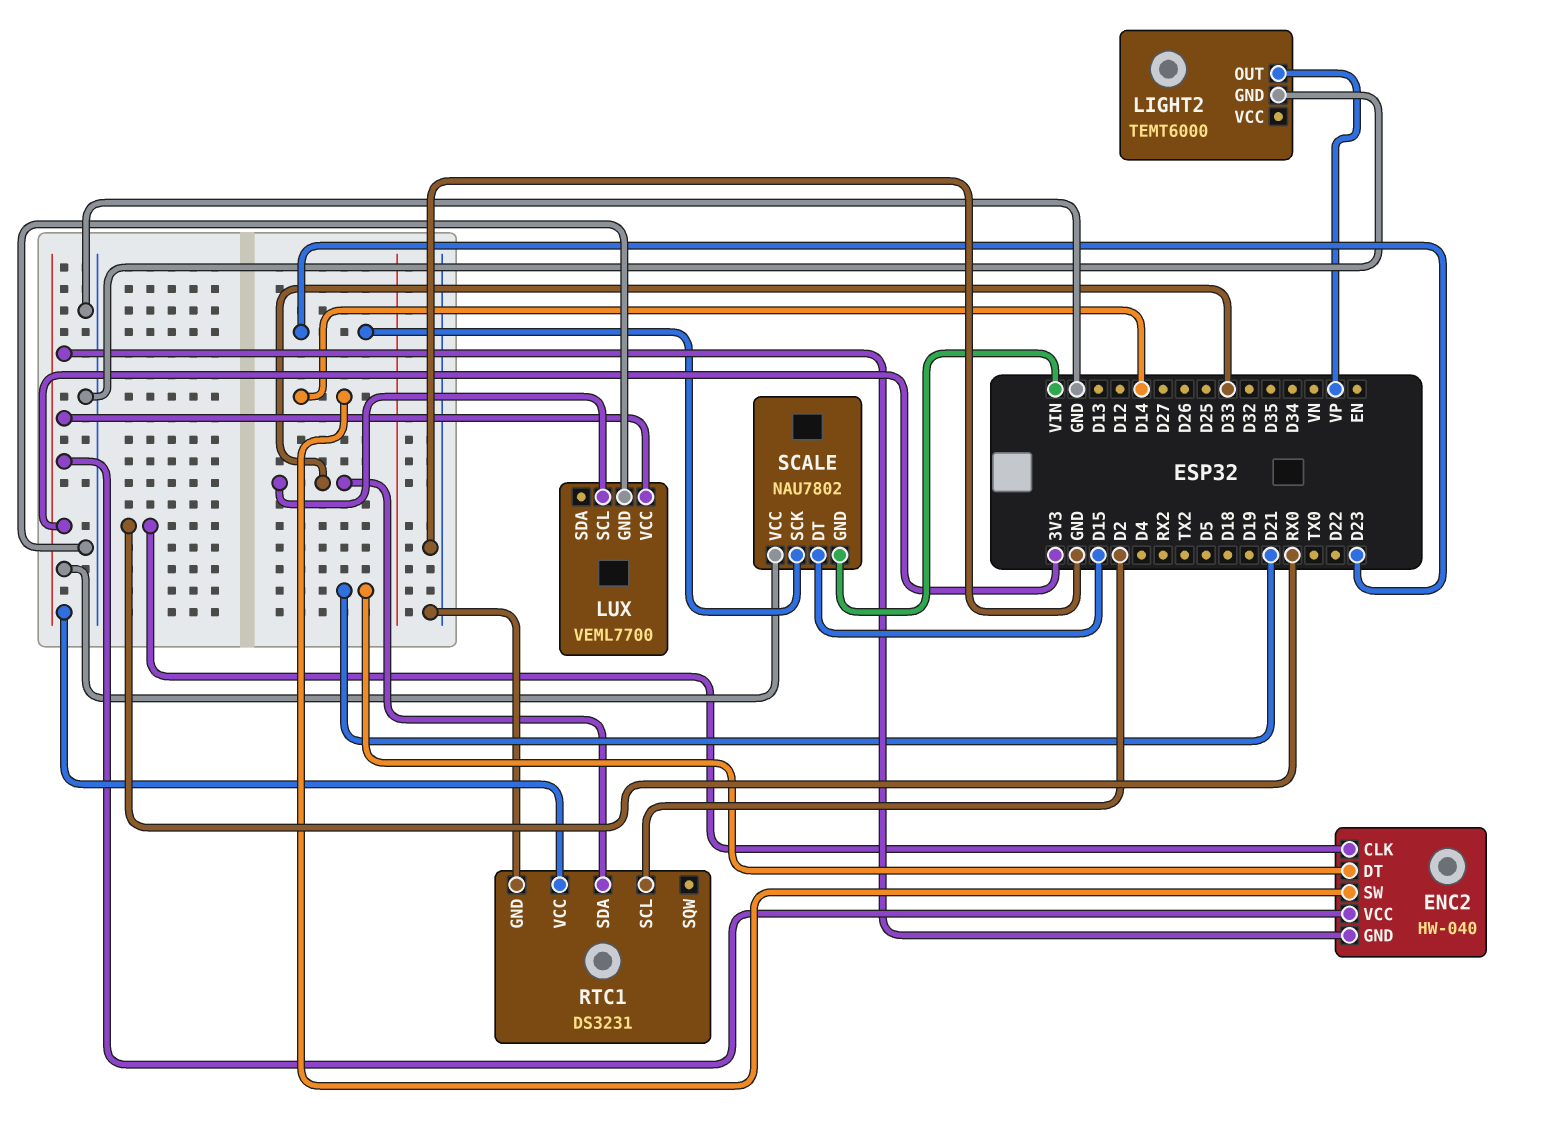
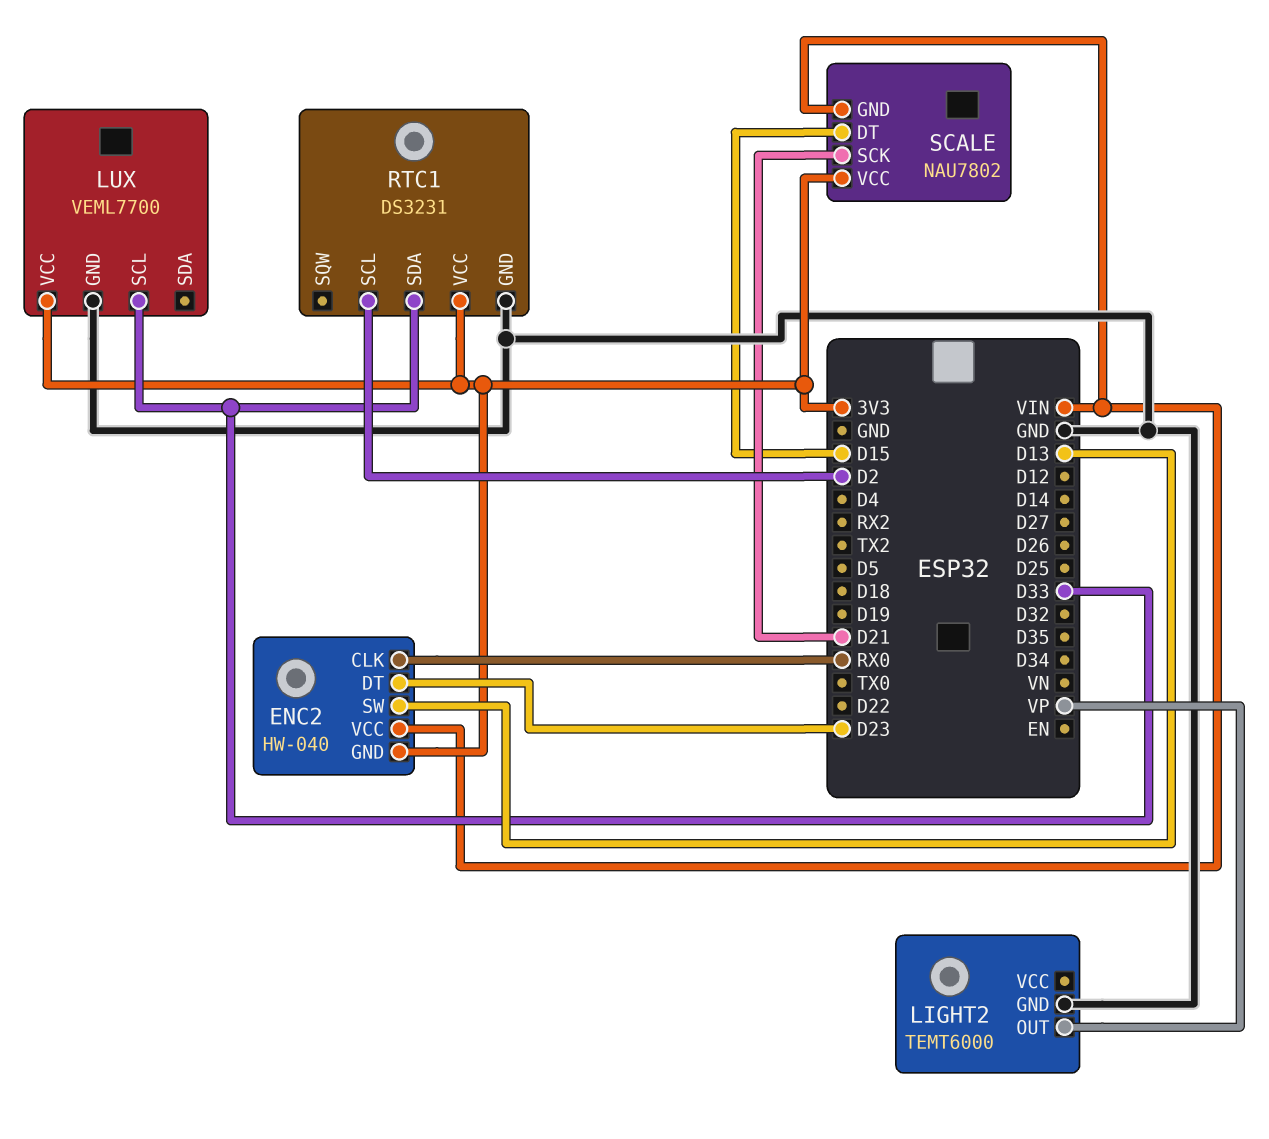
ENC2 pin DT: D21 -> D23
ENC2 pin SW: D14 -> D13
ENC2 pin VCC: 3V3 -> VIN
SCALE pin SCK: D23 -> D21

